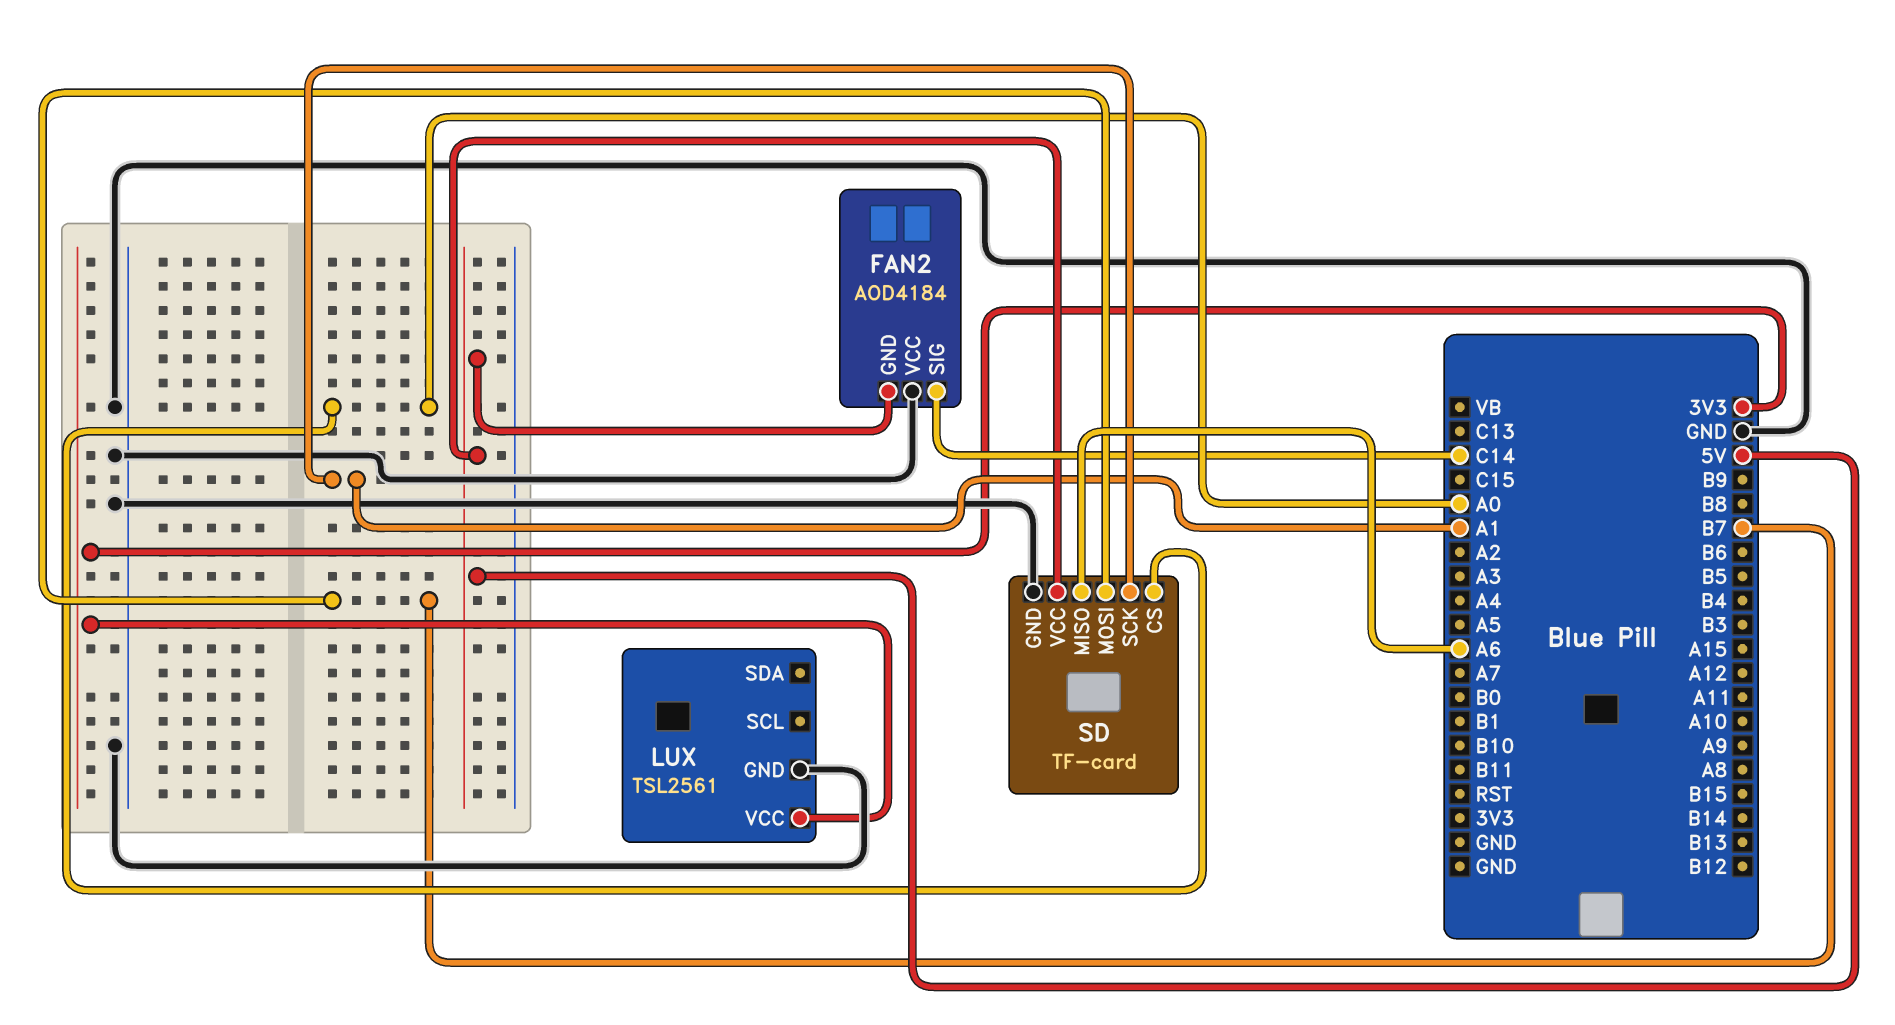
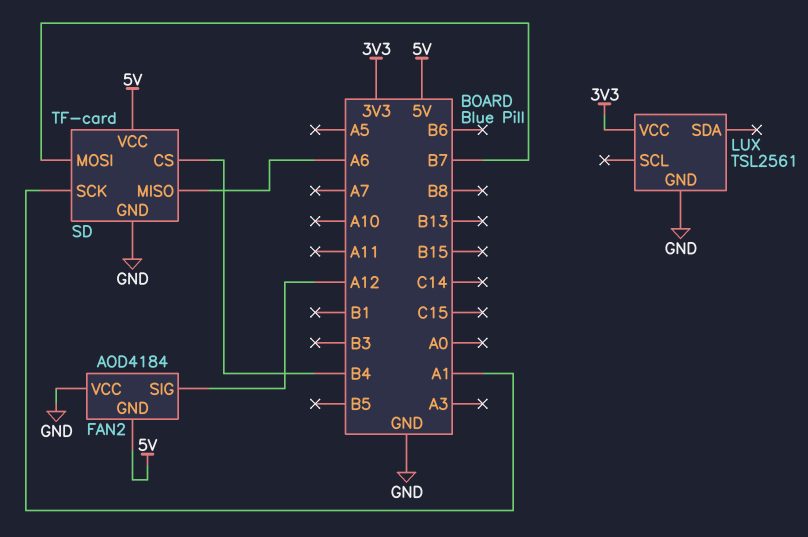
FAN2 pin SIG: C14 -> A12
SD pin CS: A0 -> B4

